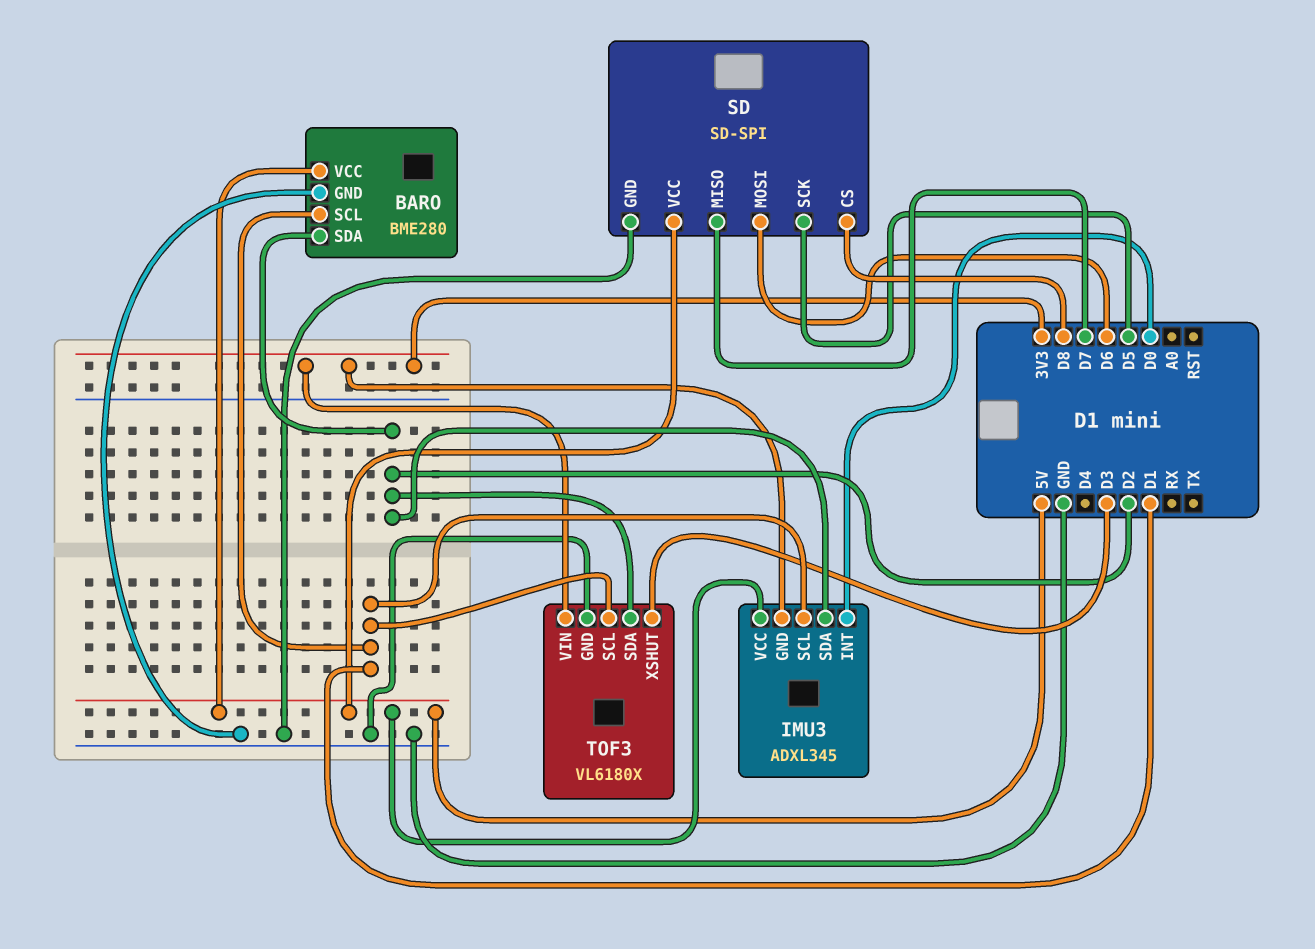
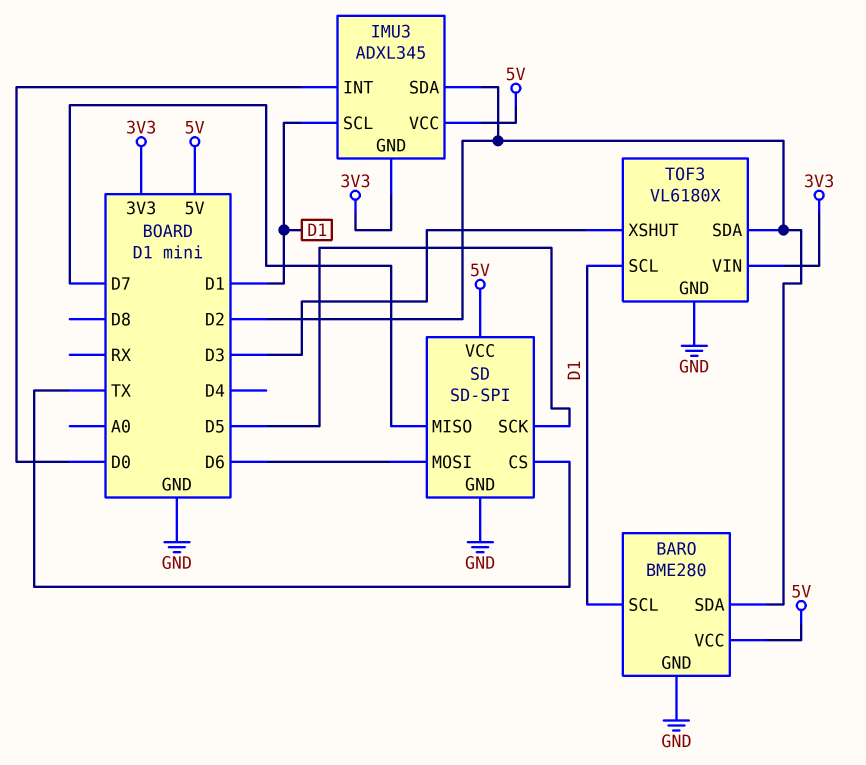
SD pin CS: D8 -> TX

